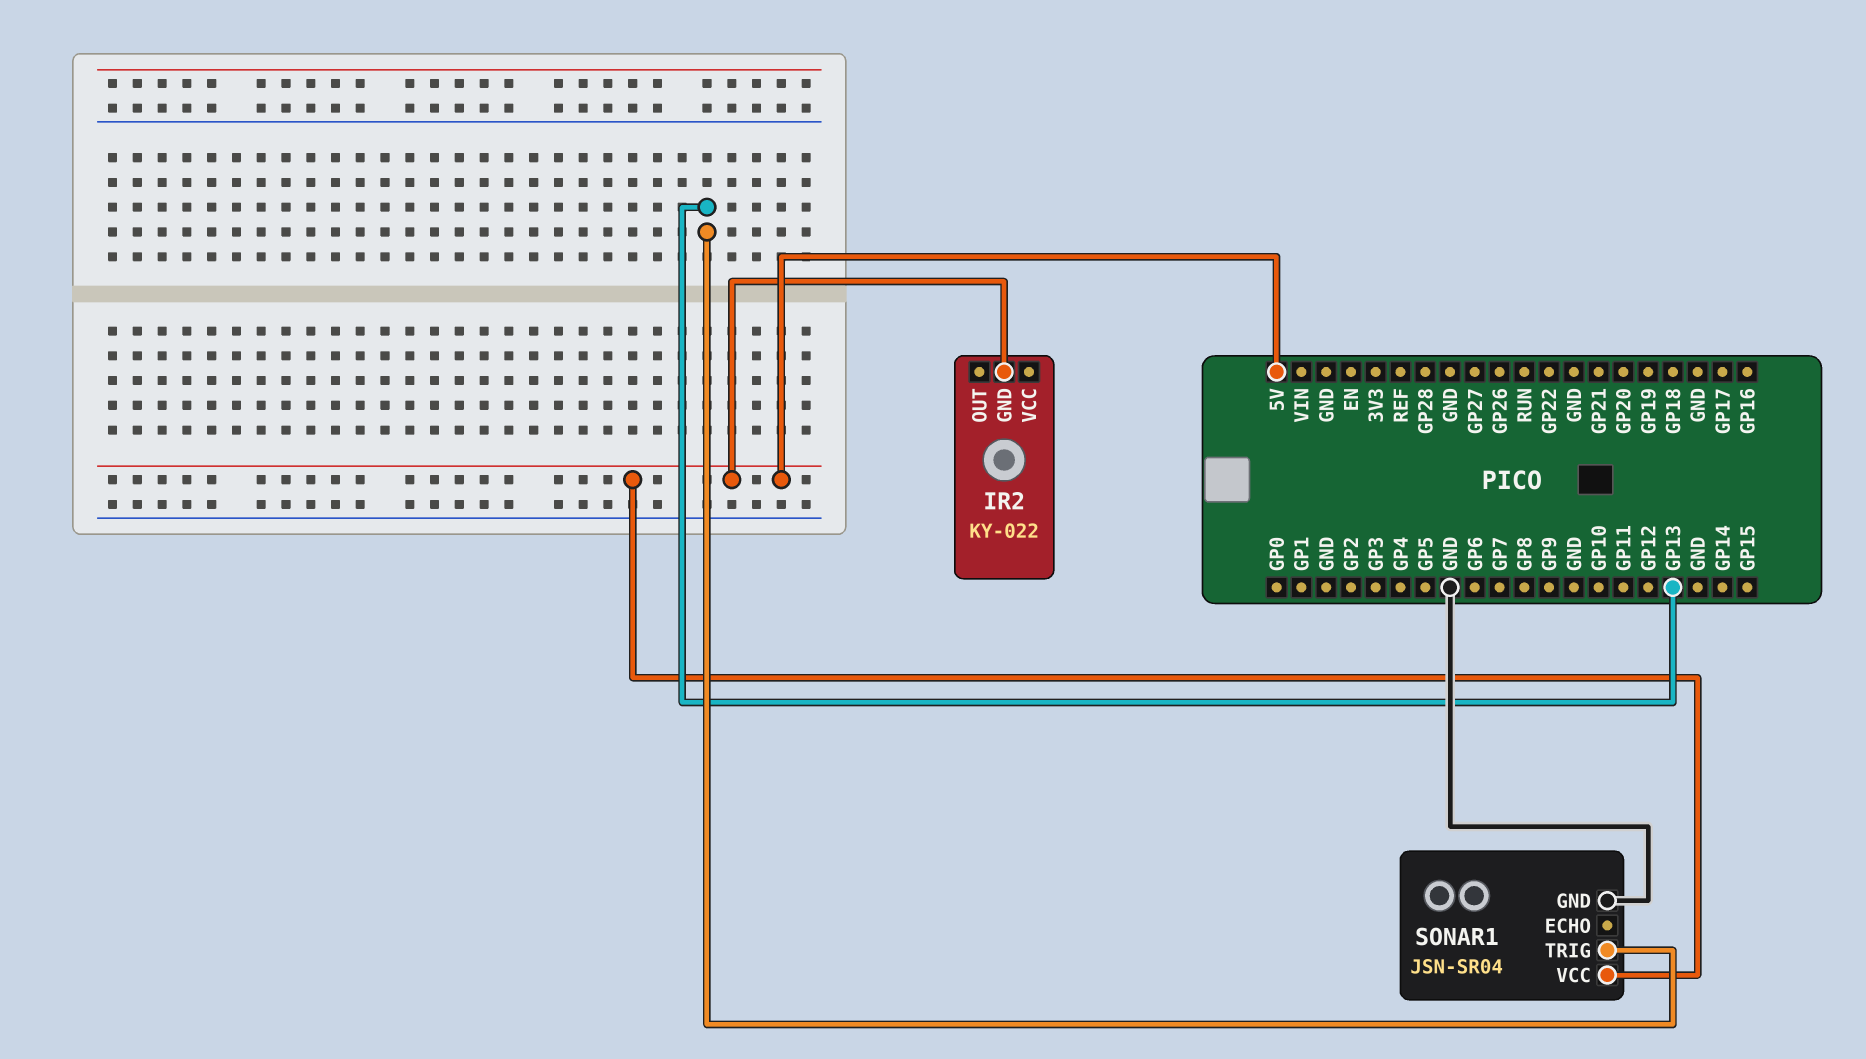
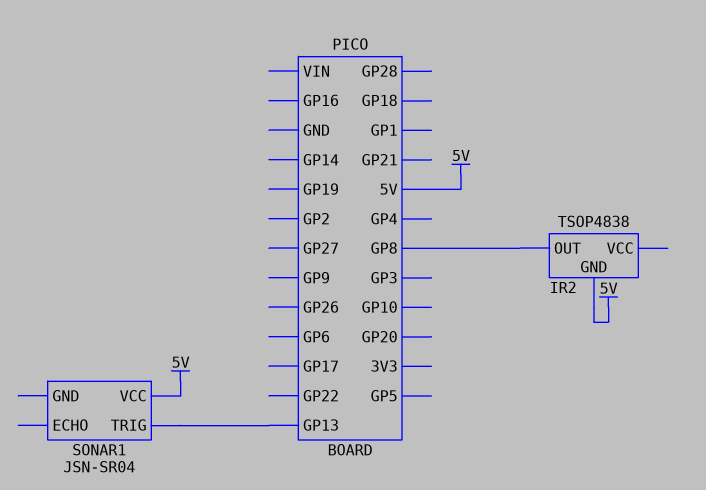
IR2: KY-022 -> TSOP4838
IR2 pin OUT: none -> GP8
SONAR1 pin GND: GND -> none

